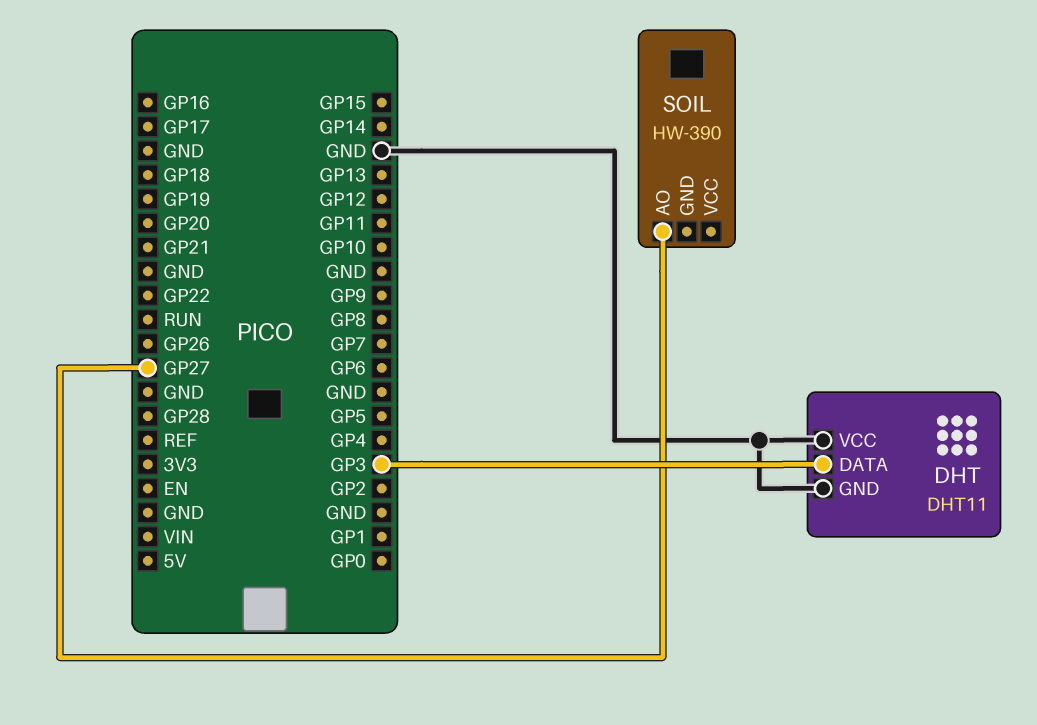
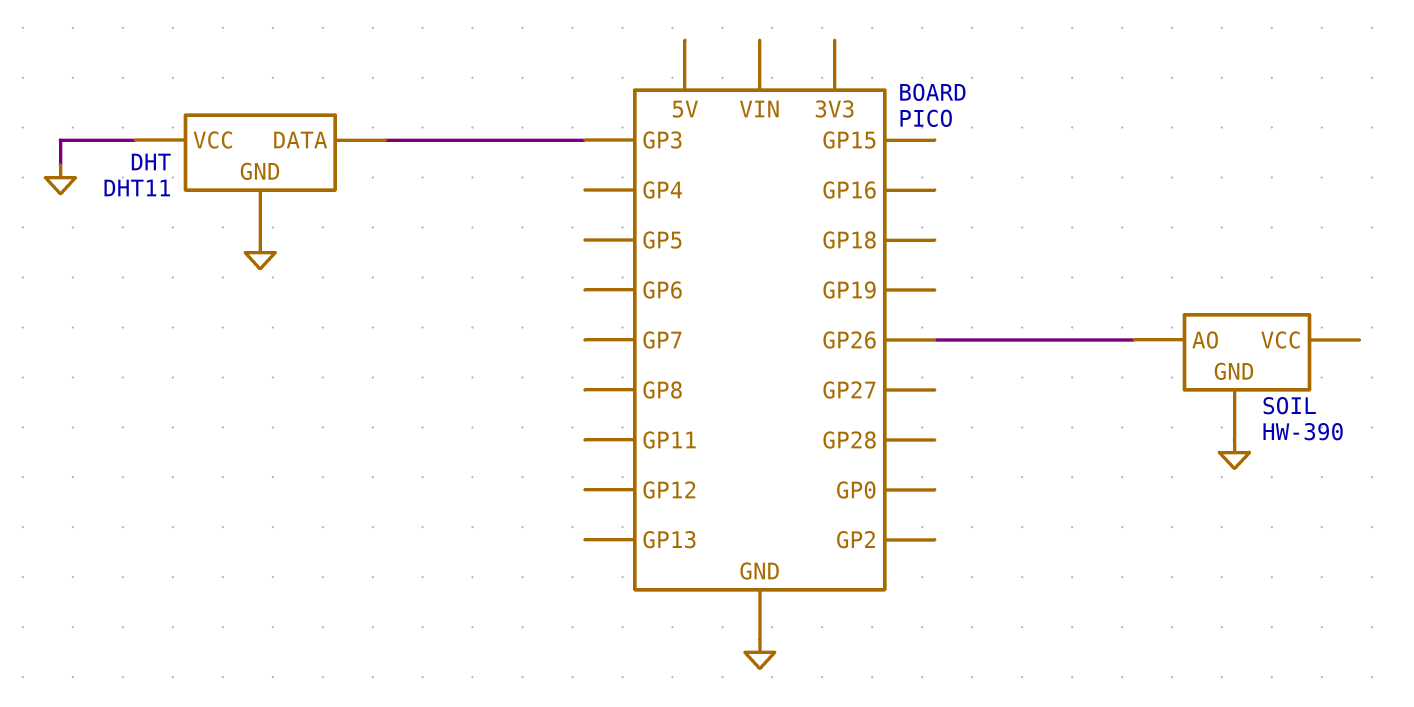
SOIL pin AO: GP27 -> GP26
SOIL pin GND: none -> GND

